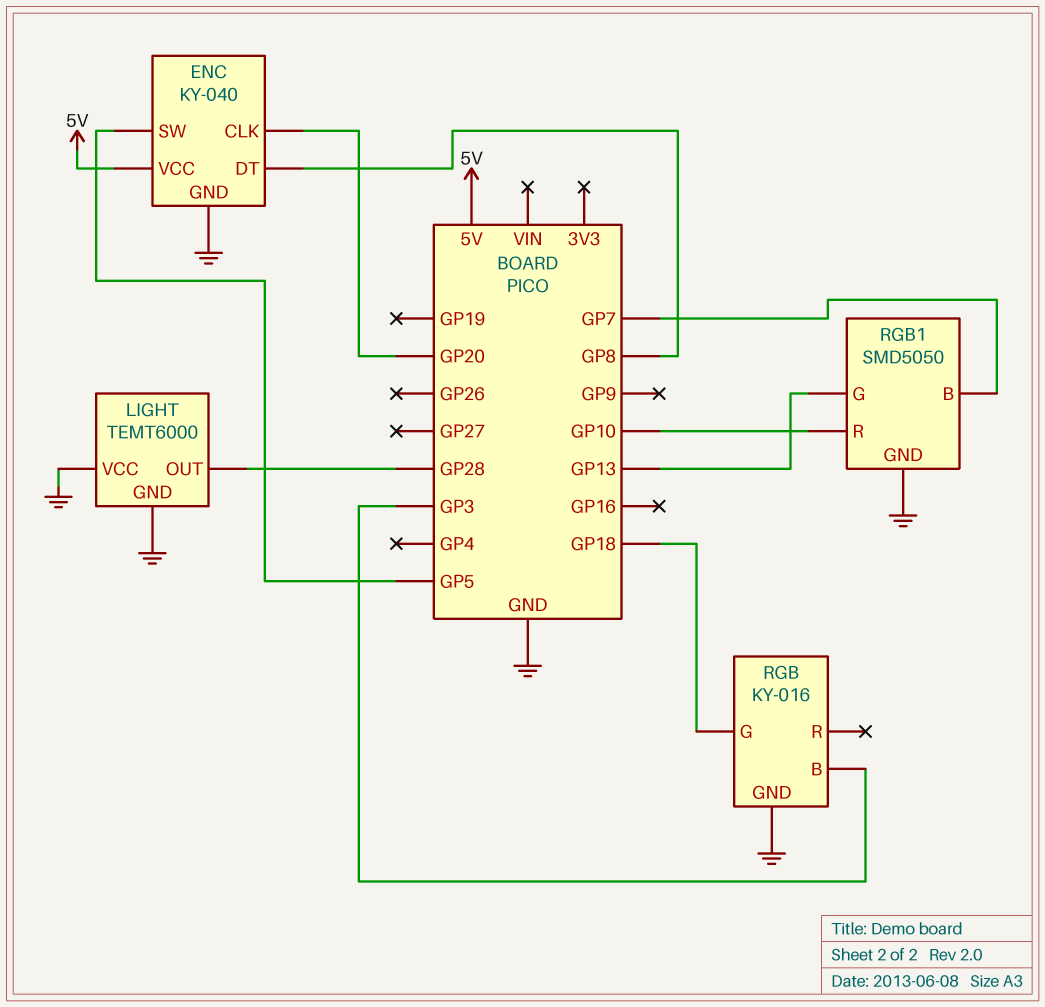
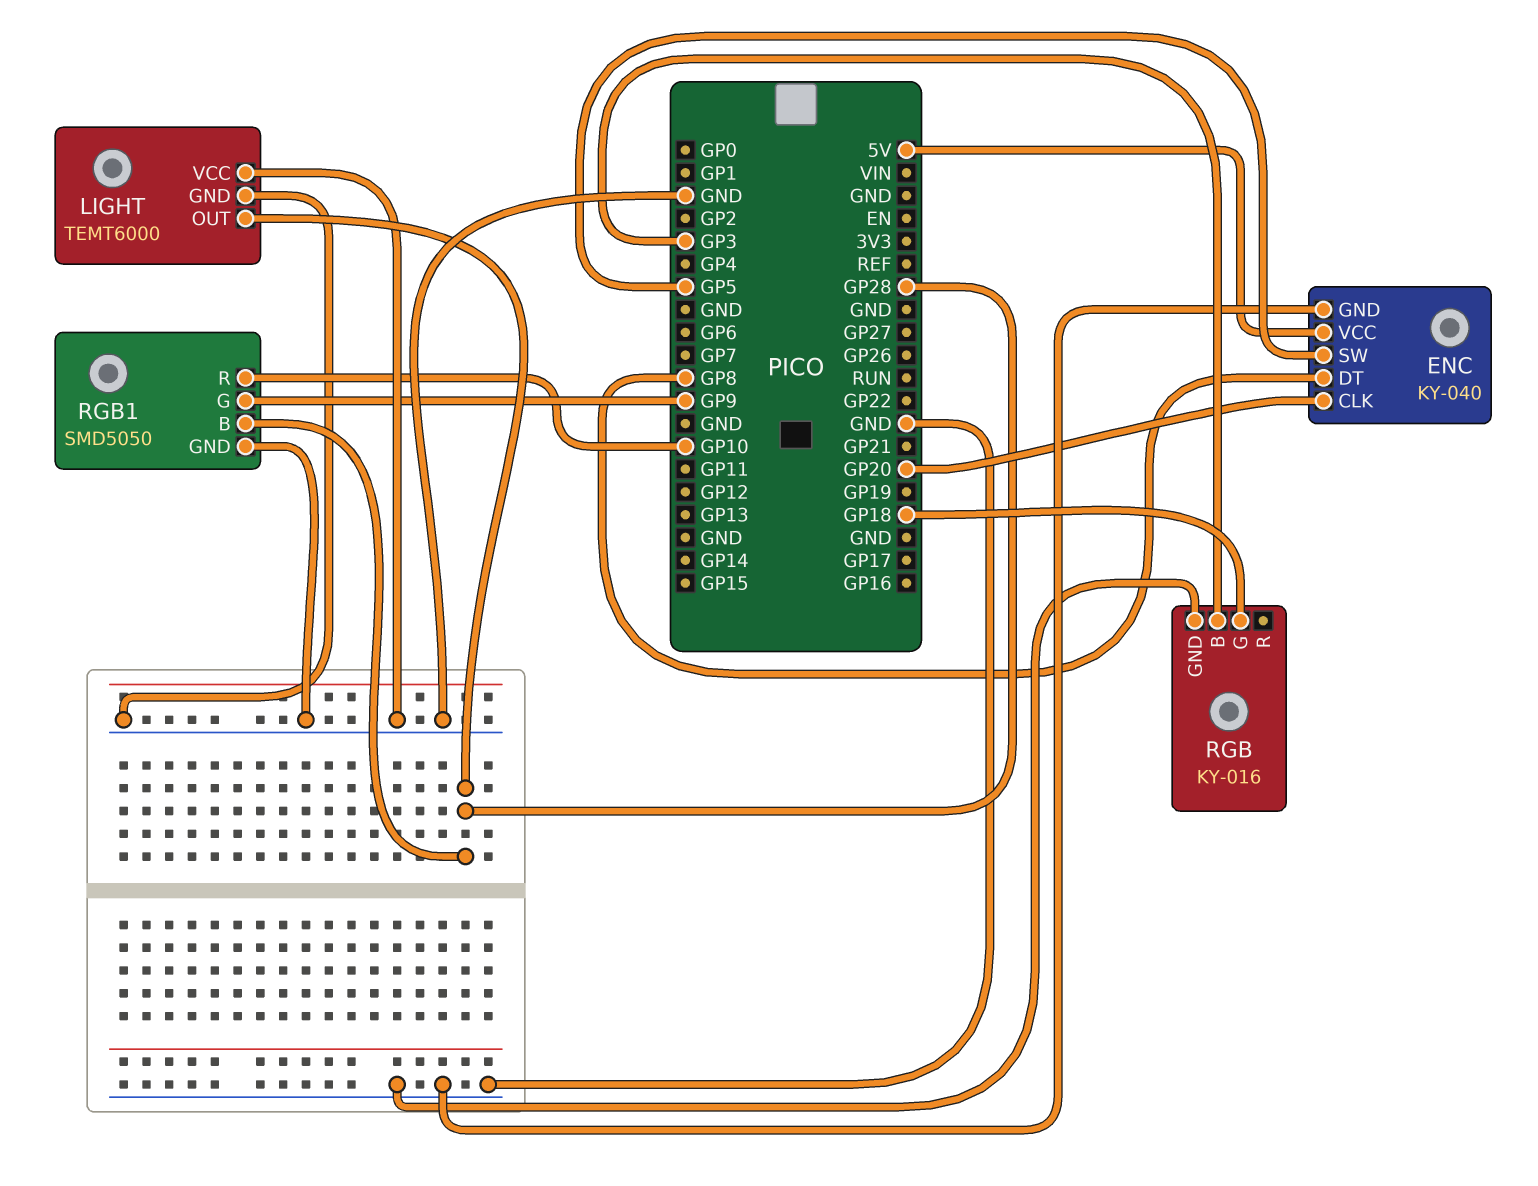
RGB1 pin B: GP7 -> GP28
RGB1 pin G: GP13 -> GP9

